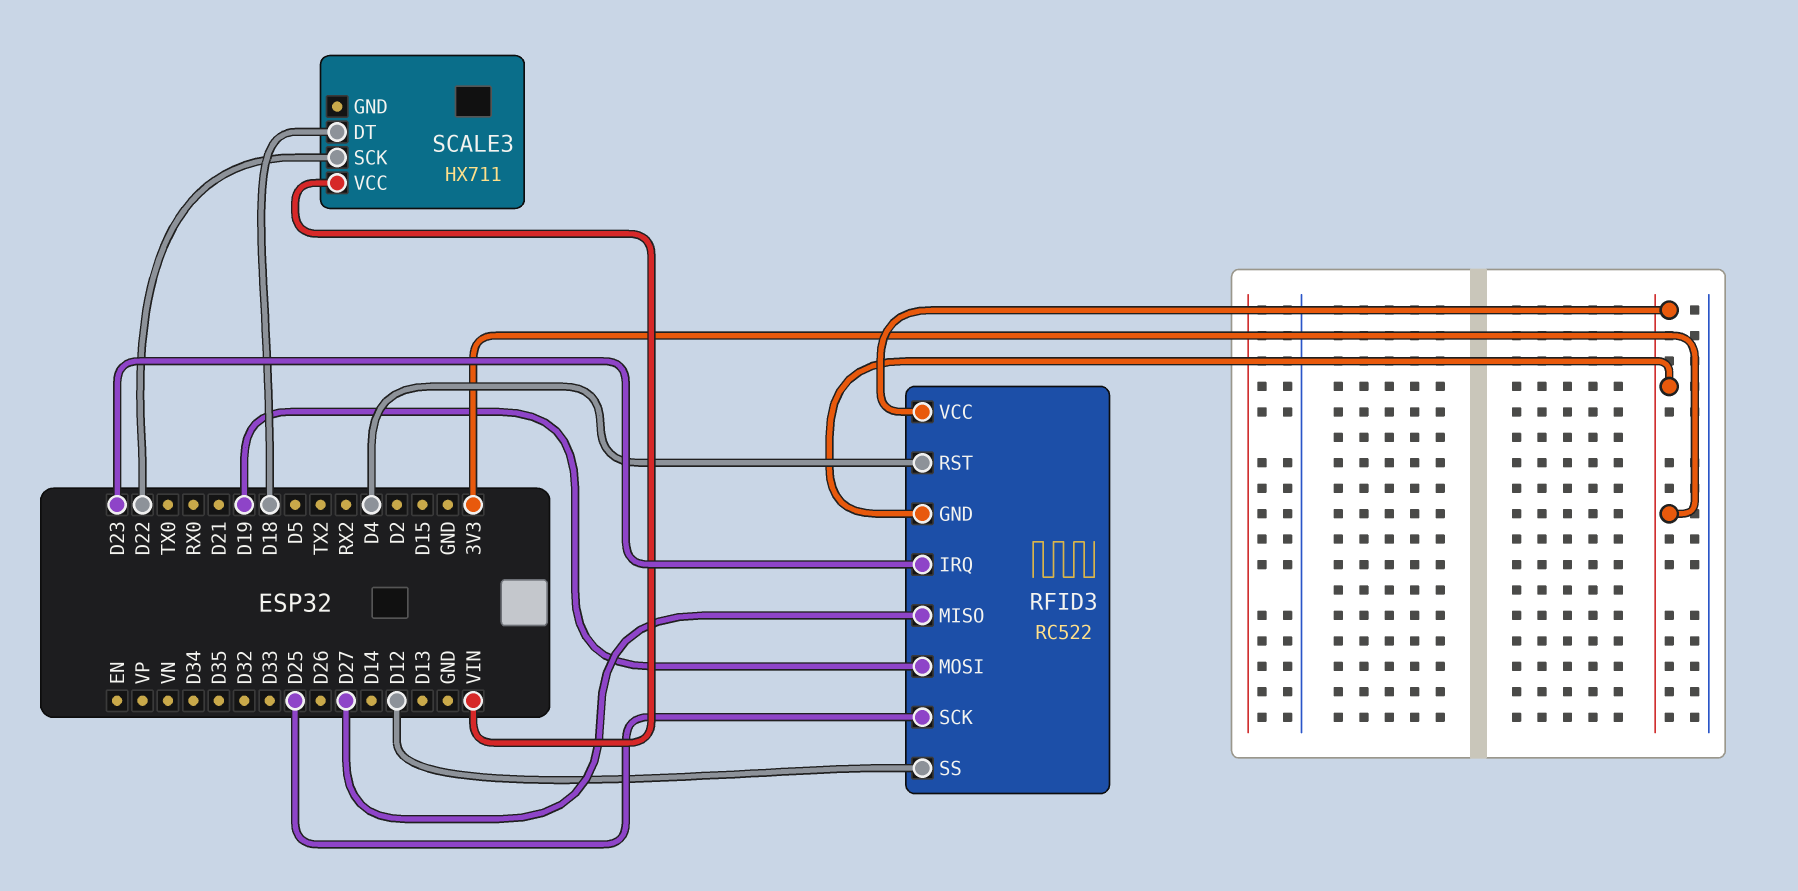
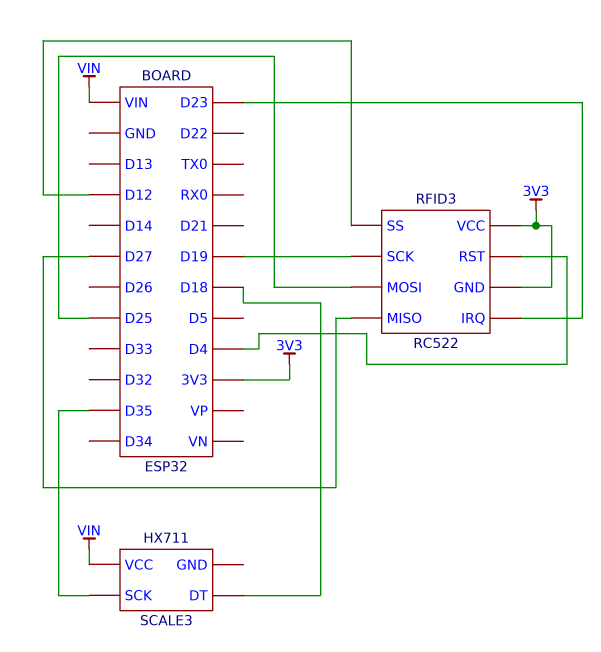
RFID3 pin MOSI: D19 -> D25
RFID3 pin SCK: D25 -> D19
SCALE3 pin SCK: D22 -> D35

